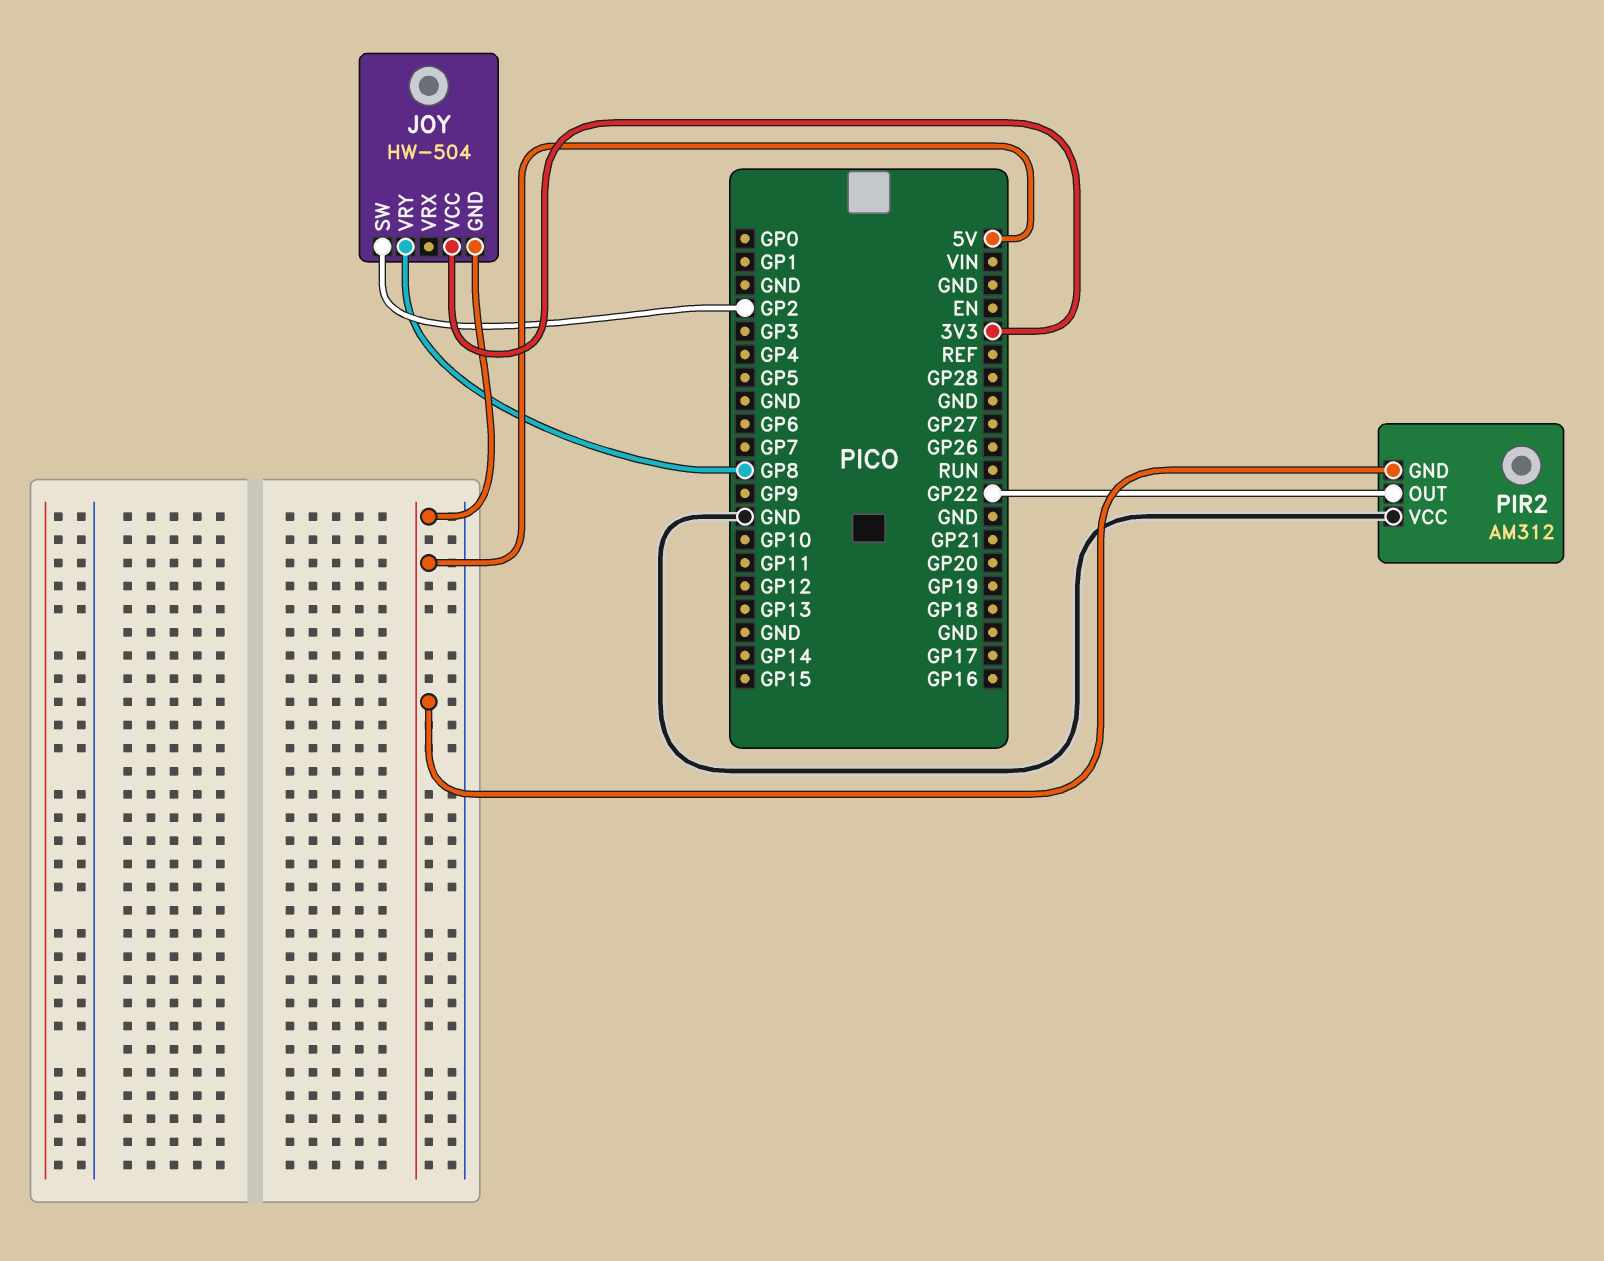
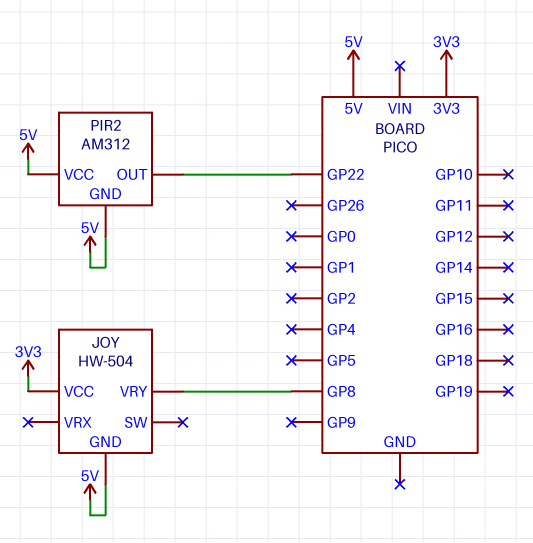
JOY pin SW: GP2 -> none
PIR2 pin VCC: GND -> 5V

